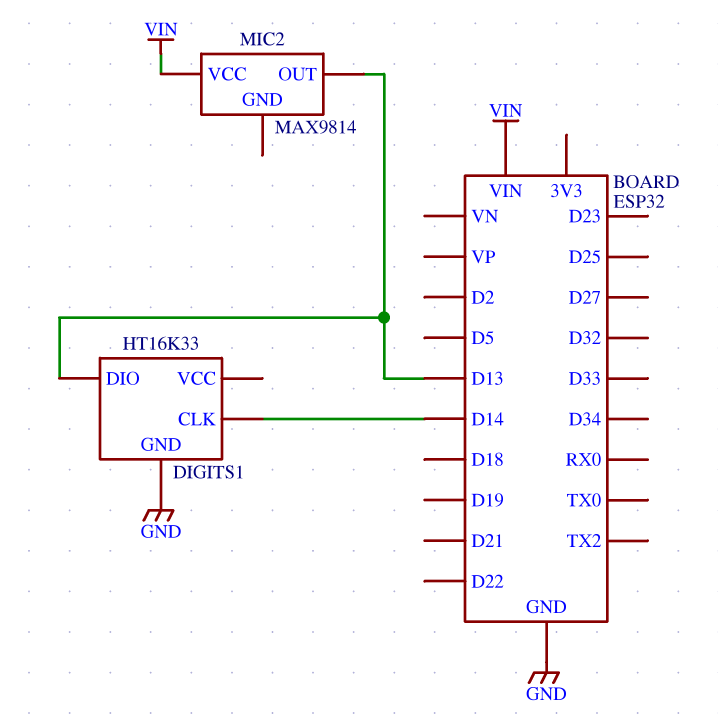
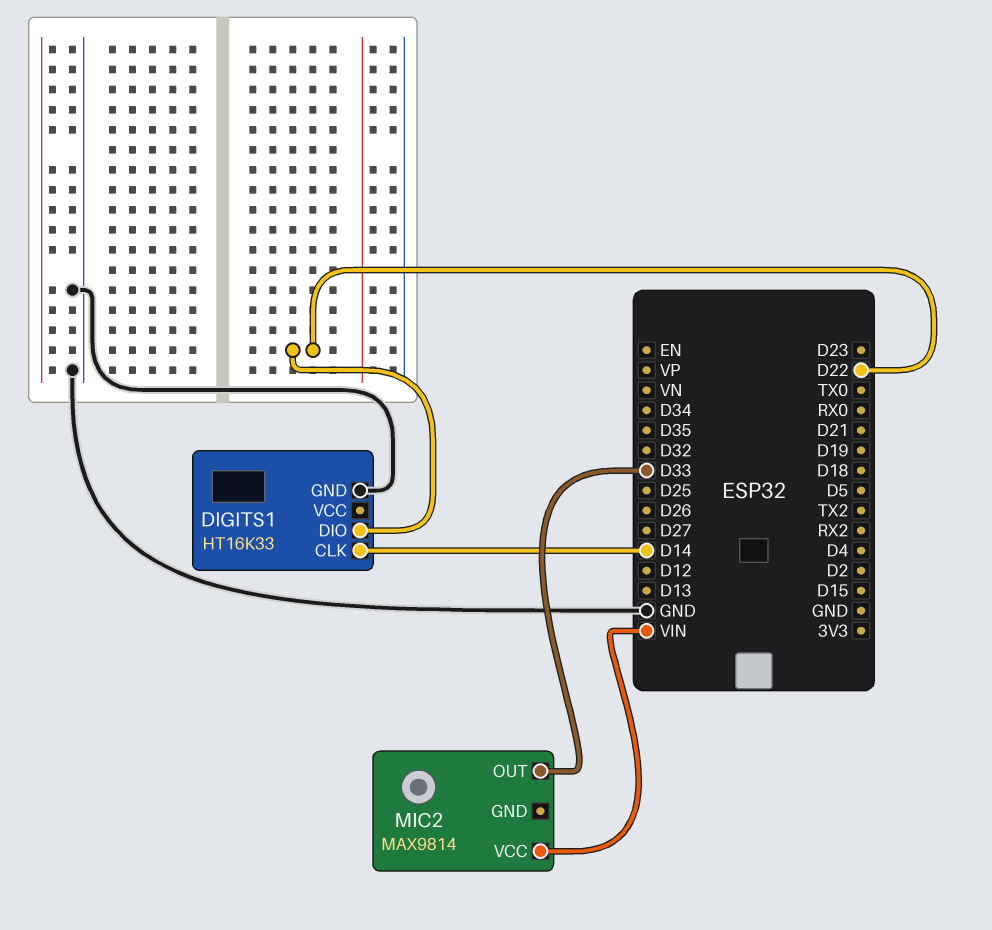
DIGITS1 pin DIO: D13 -> D22
MIC2 pin OUT: D13 -> D33

